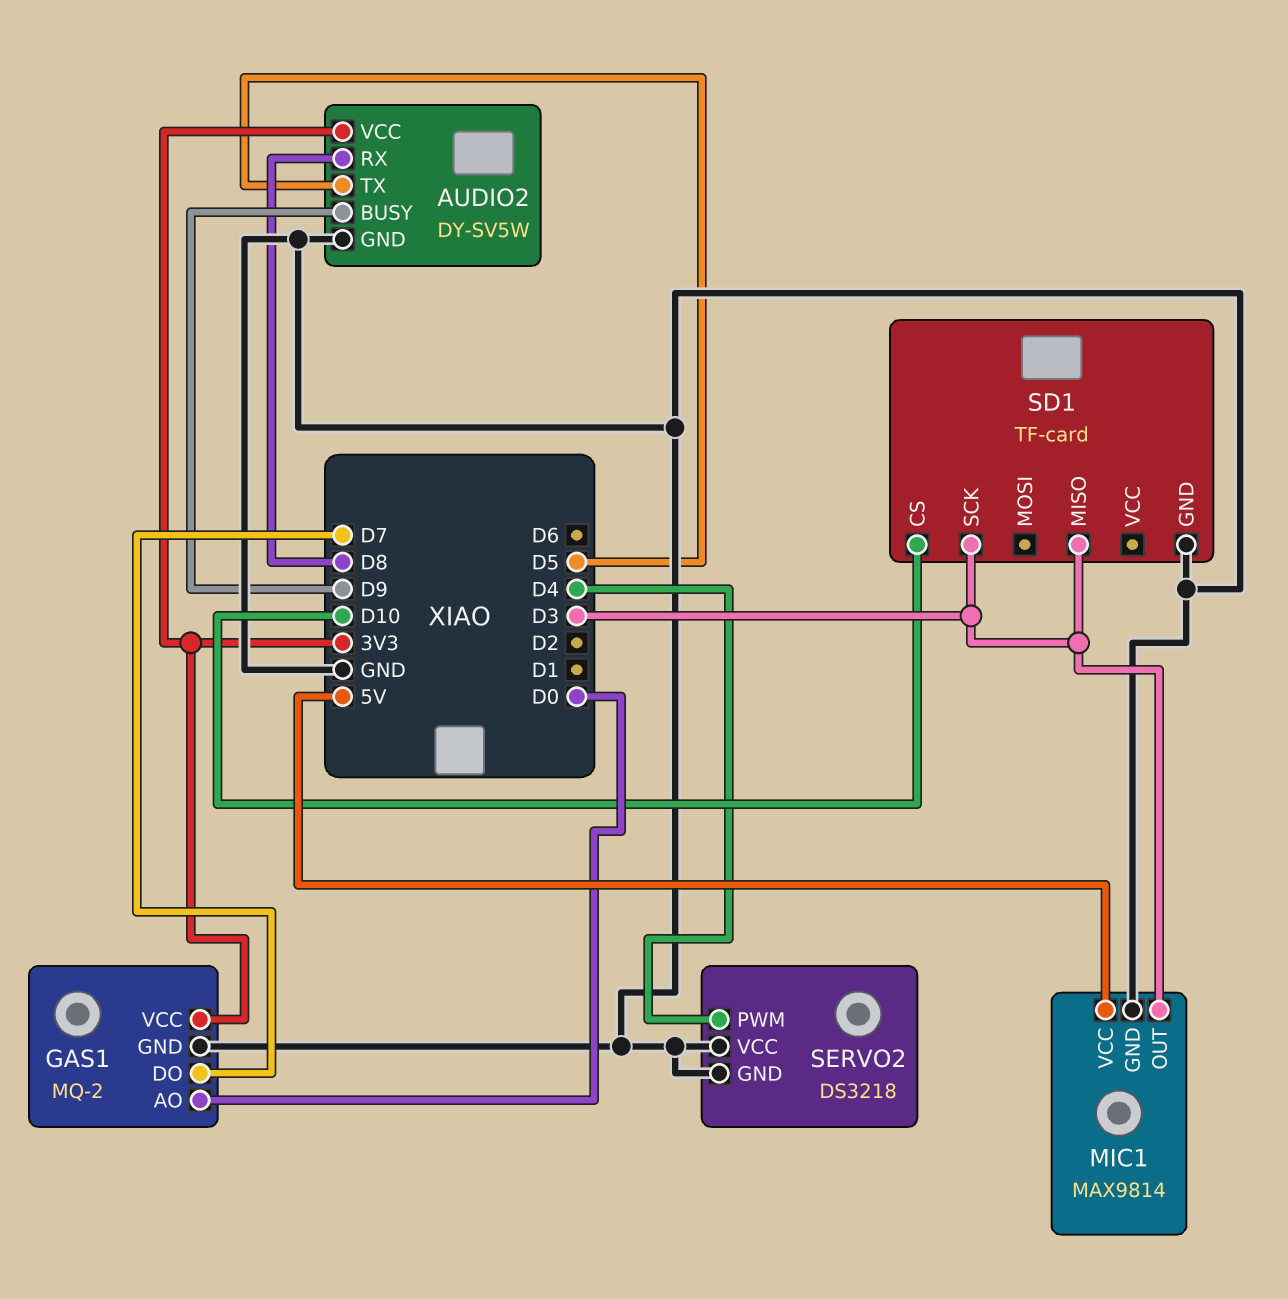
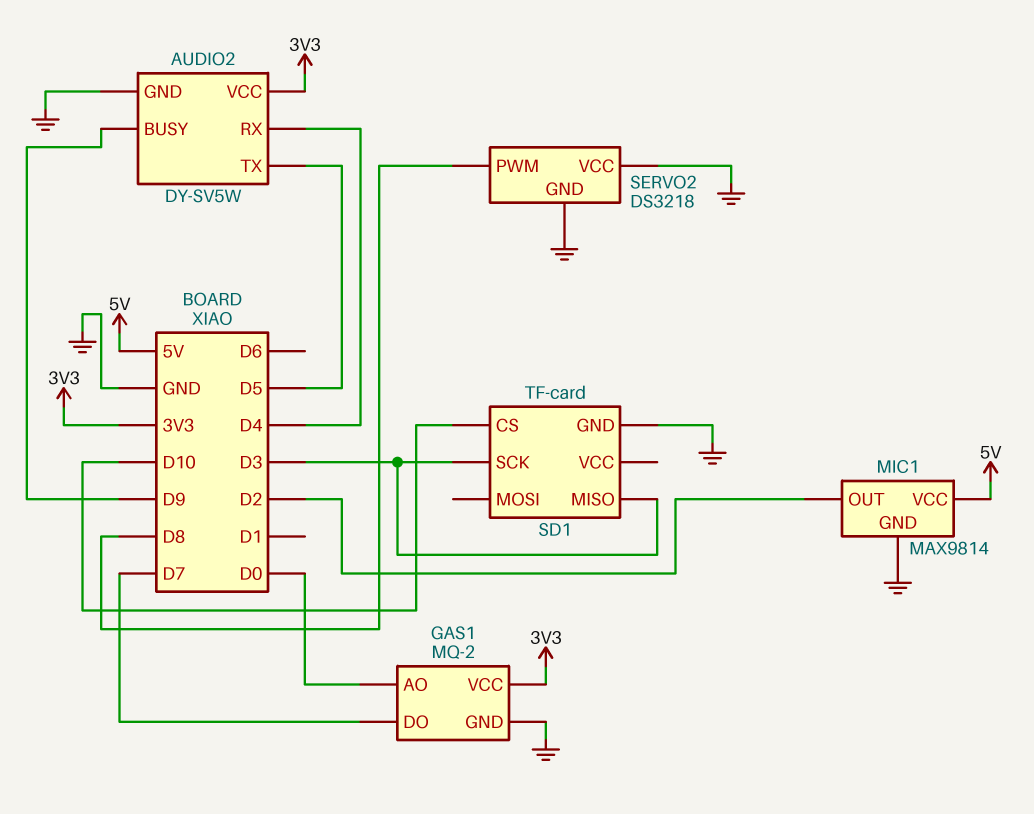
AUDIO2 pin RX: D8 -> D4
MIC1 pin OUT: D3 -> D2
SERVO2 pin PWM: D4 -> D8

